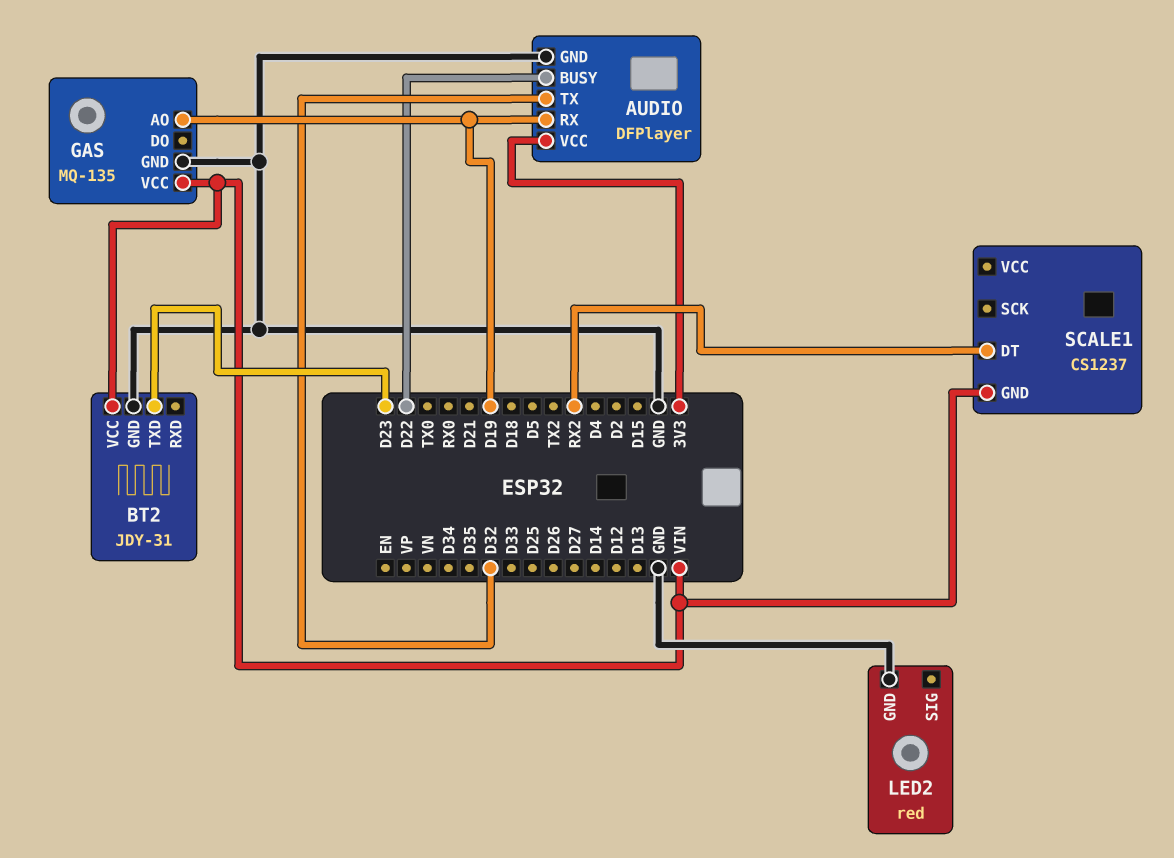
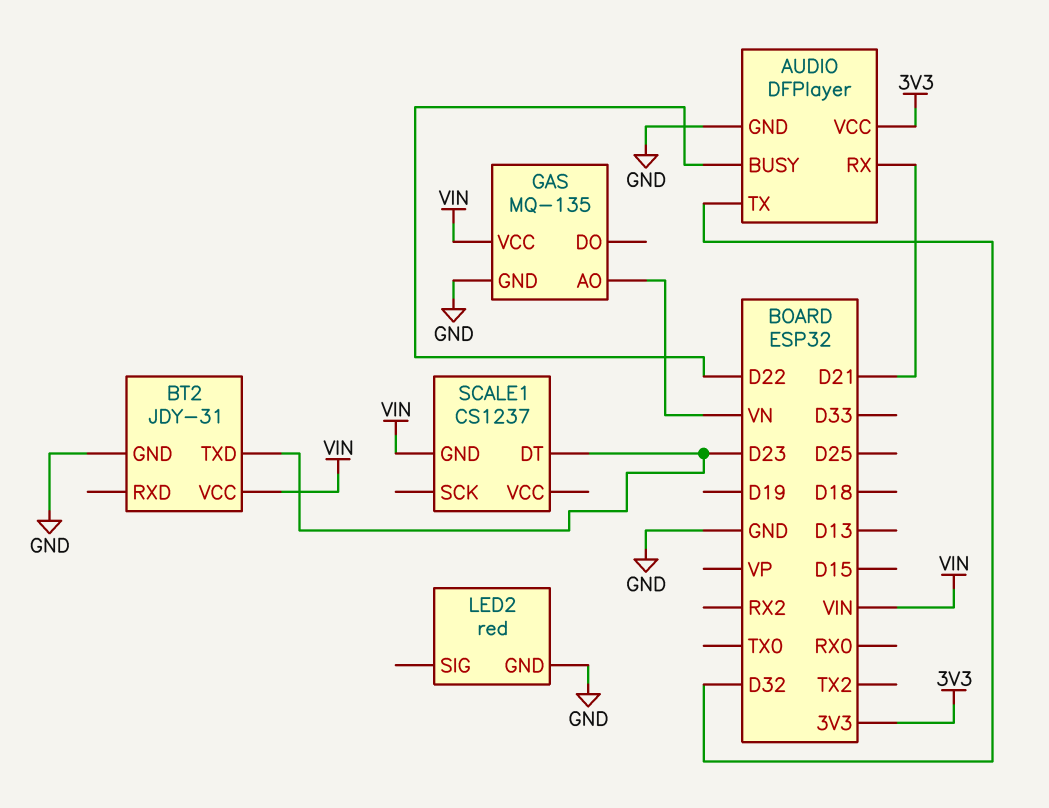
AUDIO pin RX: D19 -> D21
GAS pin AO: D19 -> VN
SCALE1 pin DT: RX2 -> D23

